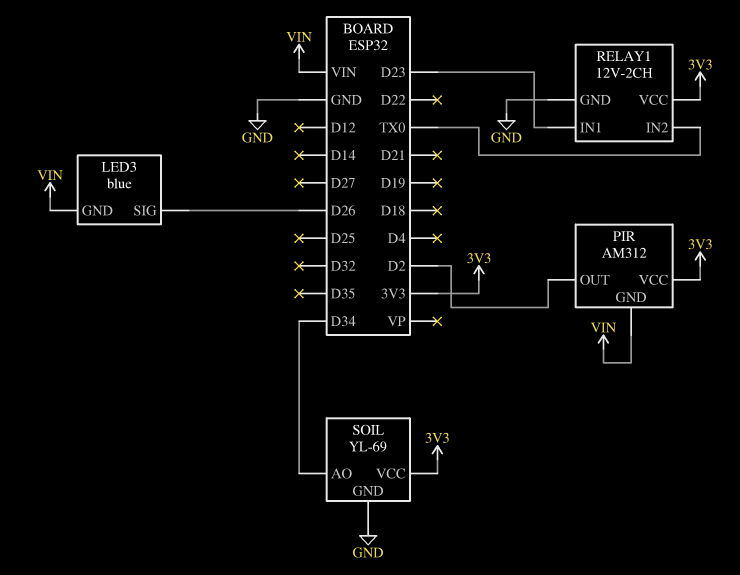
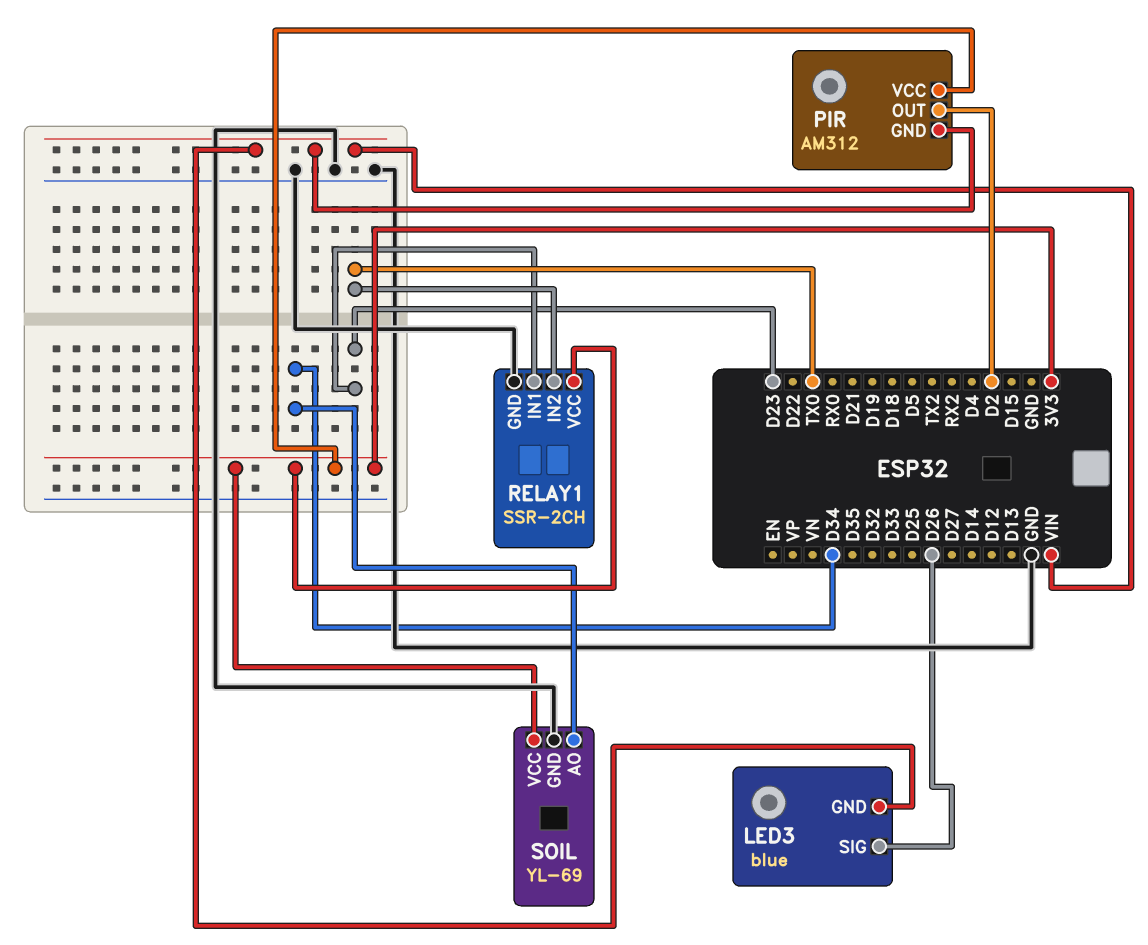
RELAY1: 12V-2CH -> SSR-2CH

